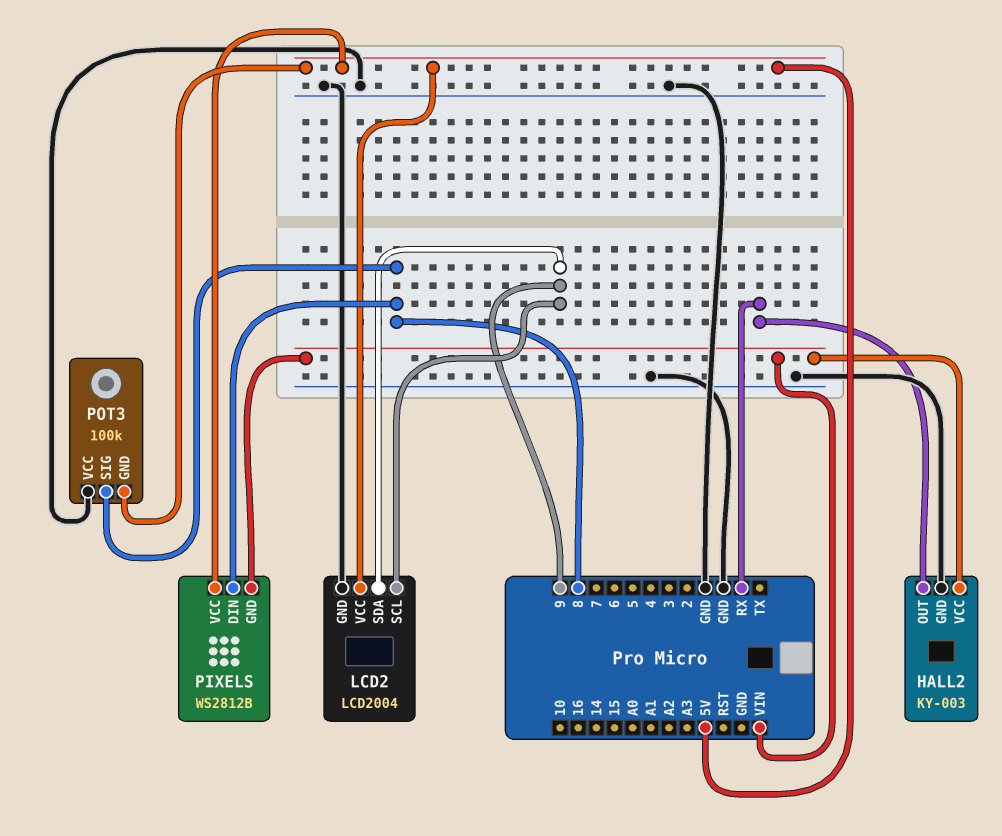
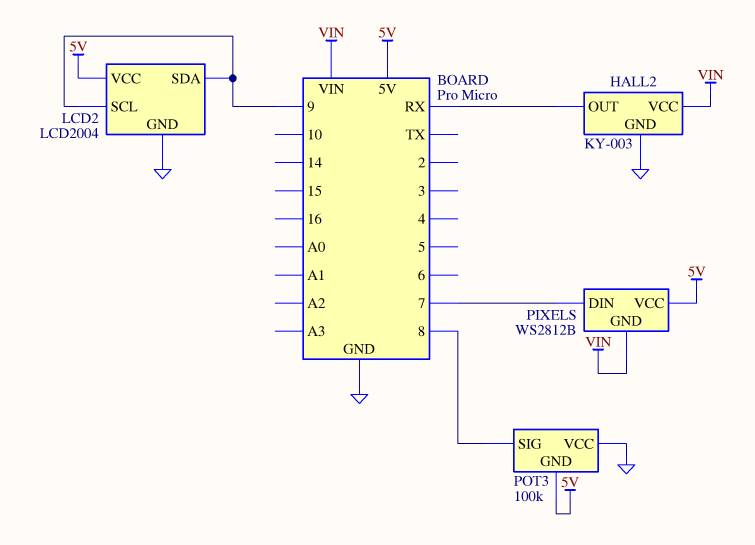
PIXELS pin DIN: 8 -> 7

